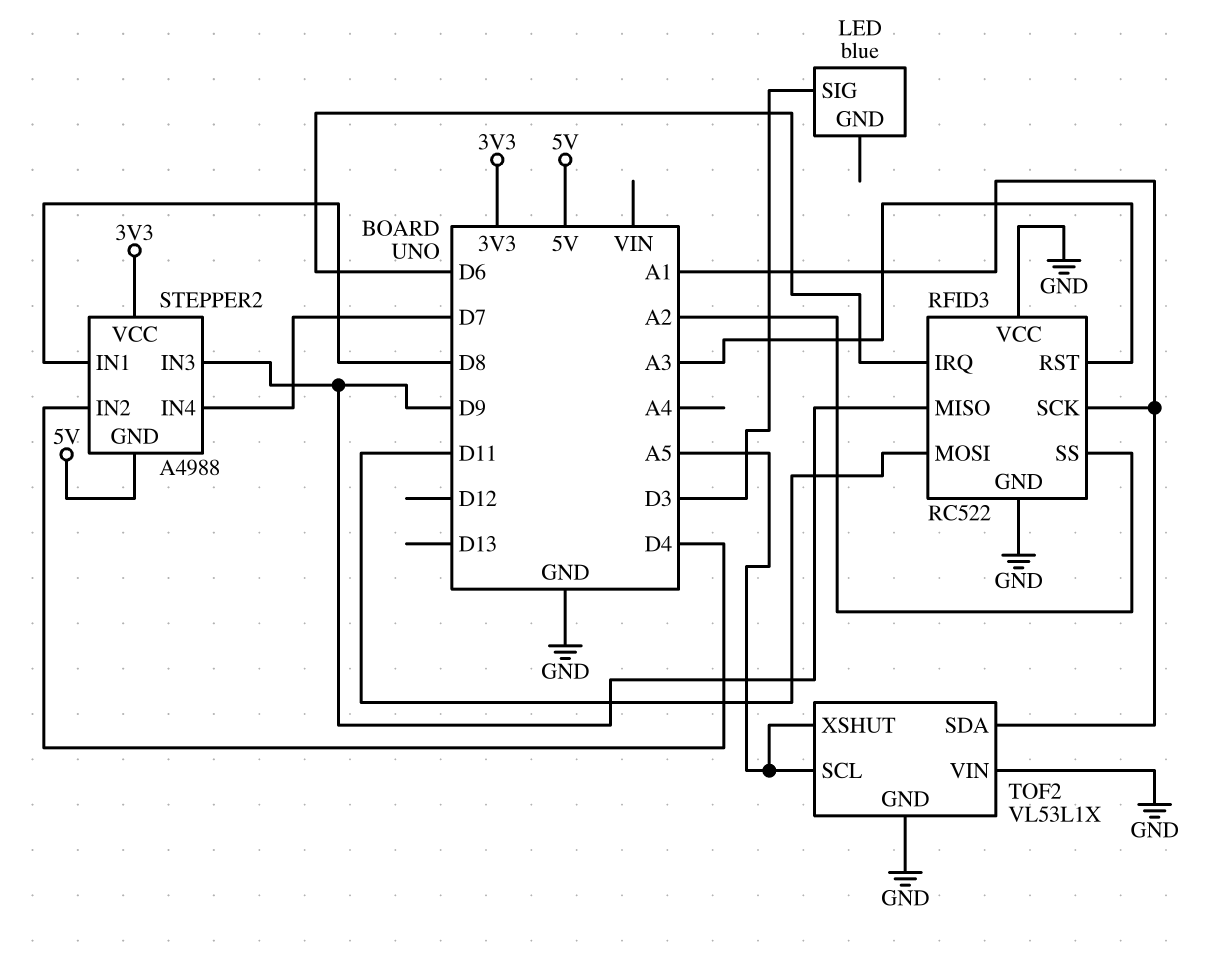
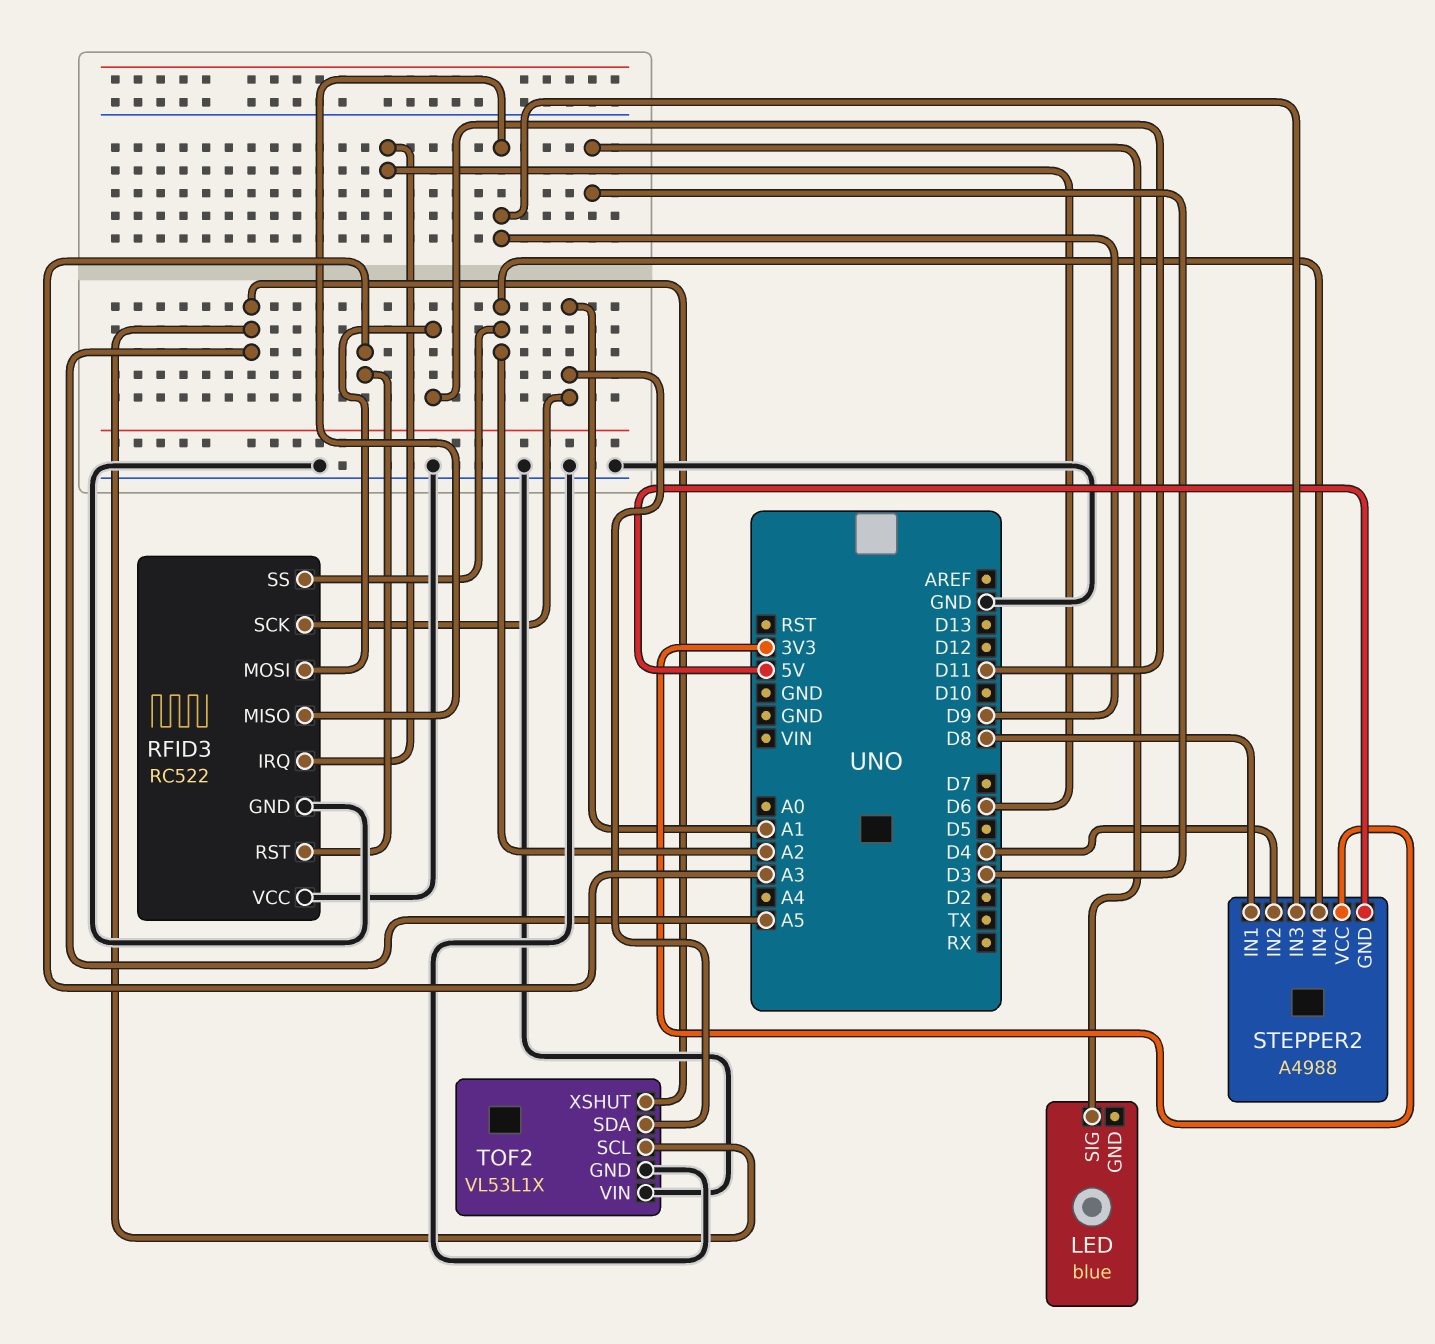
STEPPER2 pin IN4: D7 -> A2

